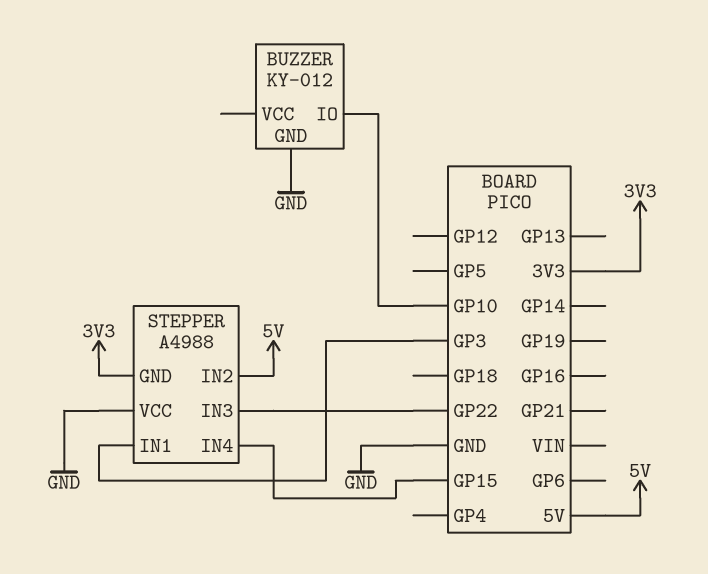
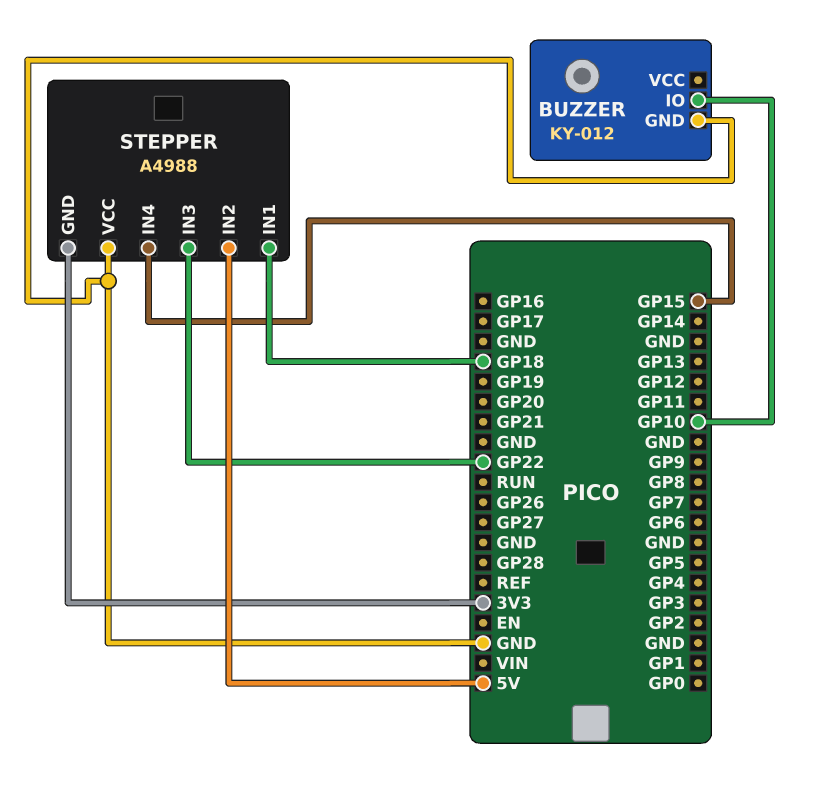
STEPPER pin IN1: GP3 -> GP18

